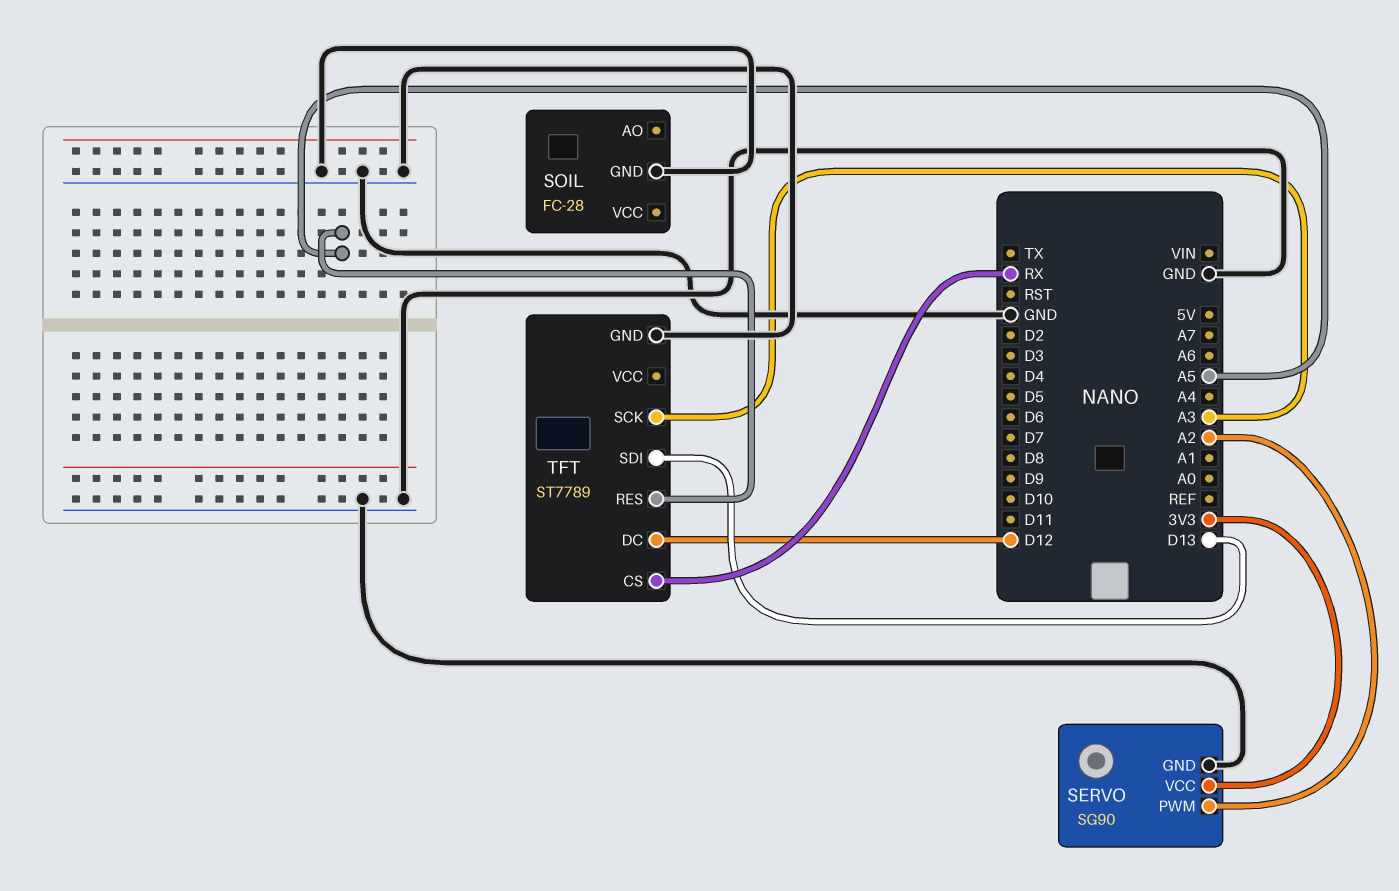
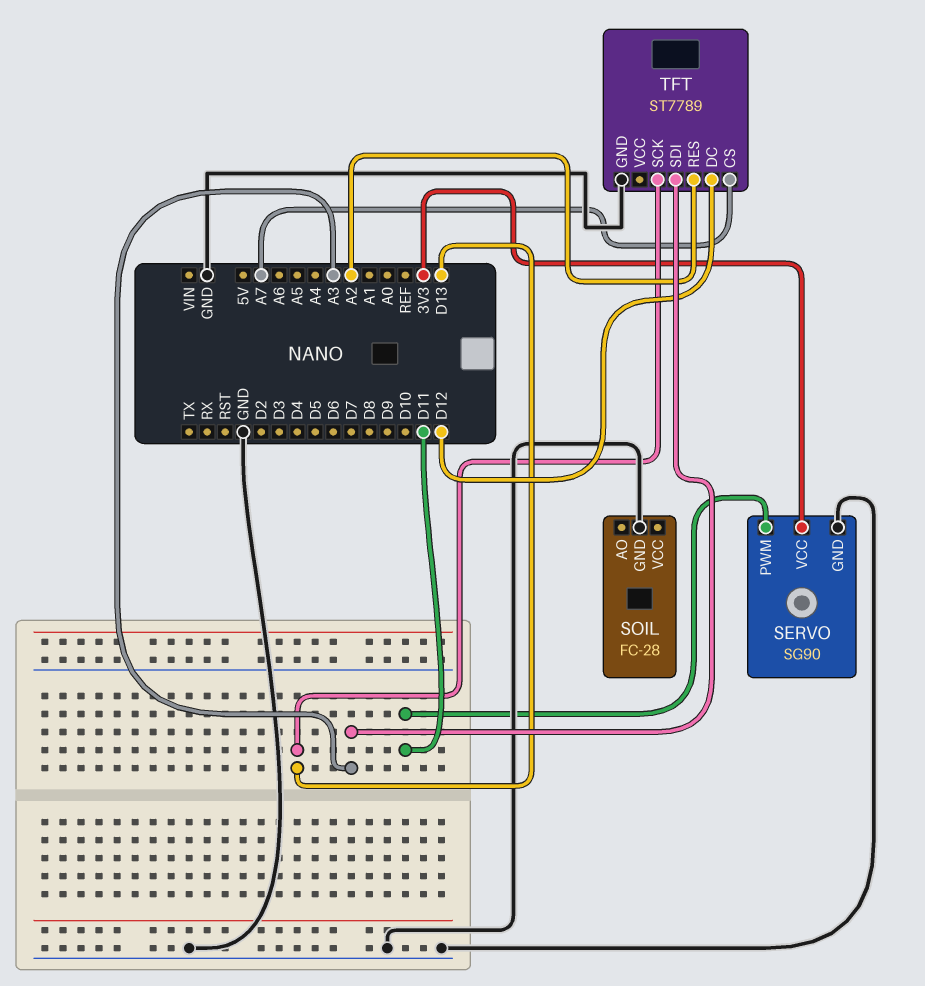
SERVO pin PWM: A2 -> D11
TFT pin CS: RX -> A7
TFT pin RES: A5 -> A2
TFT pin SCK: A3 -> D13
TFT pin SDI: D13 -> A3

